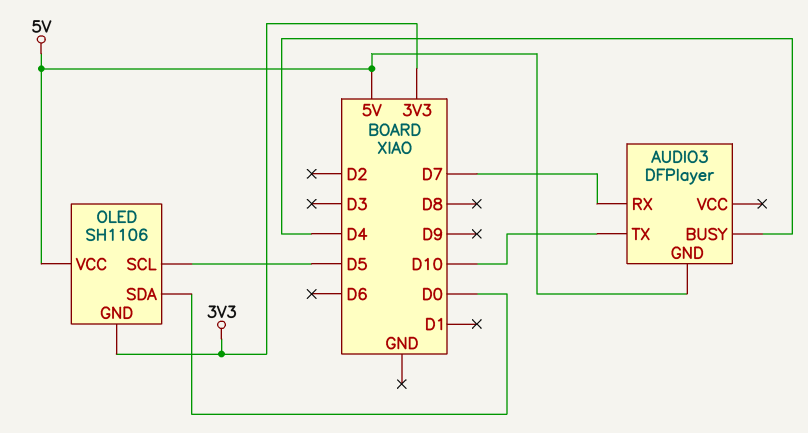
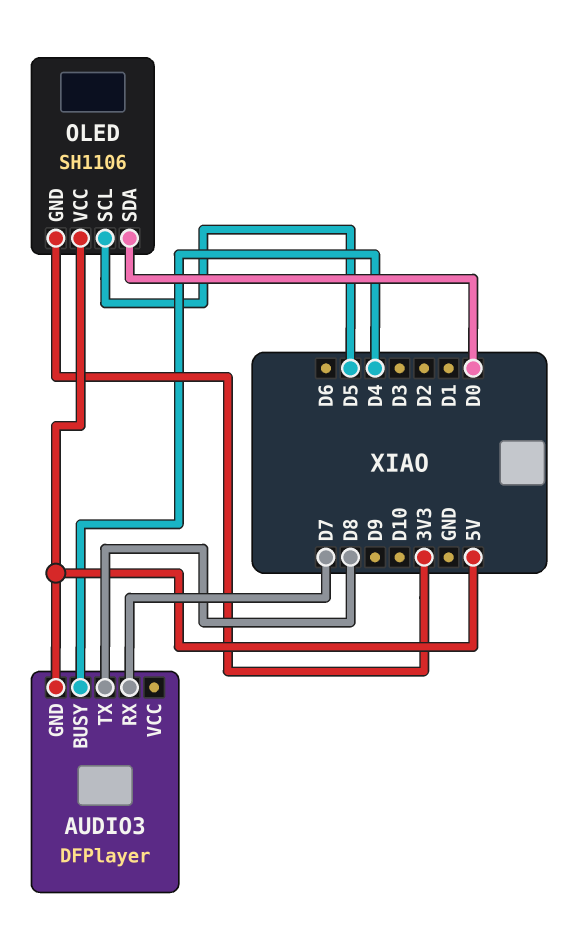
AUDIO3 pin TX: D10 -> D8

